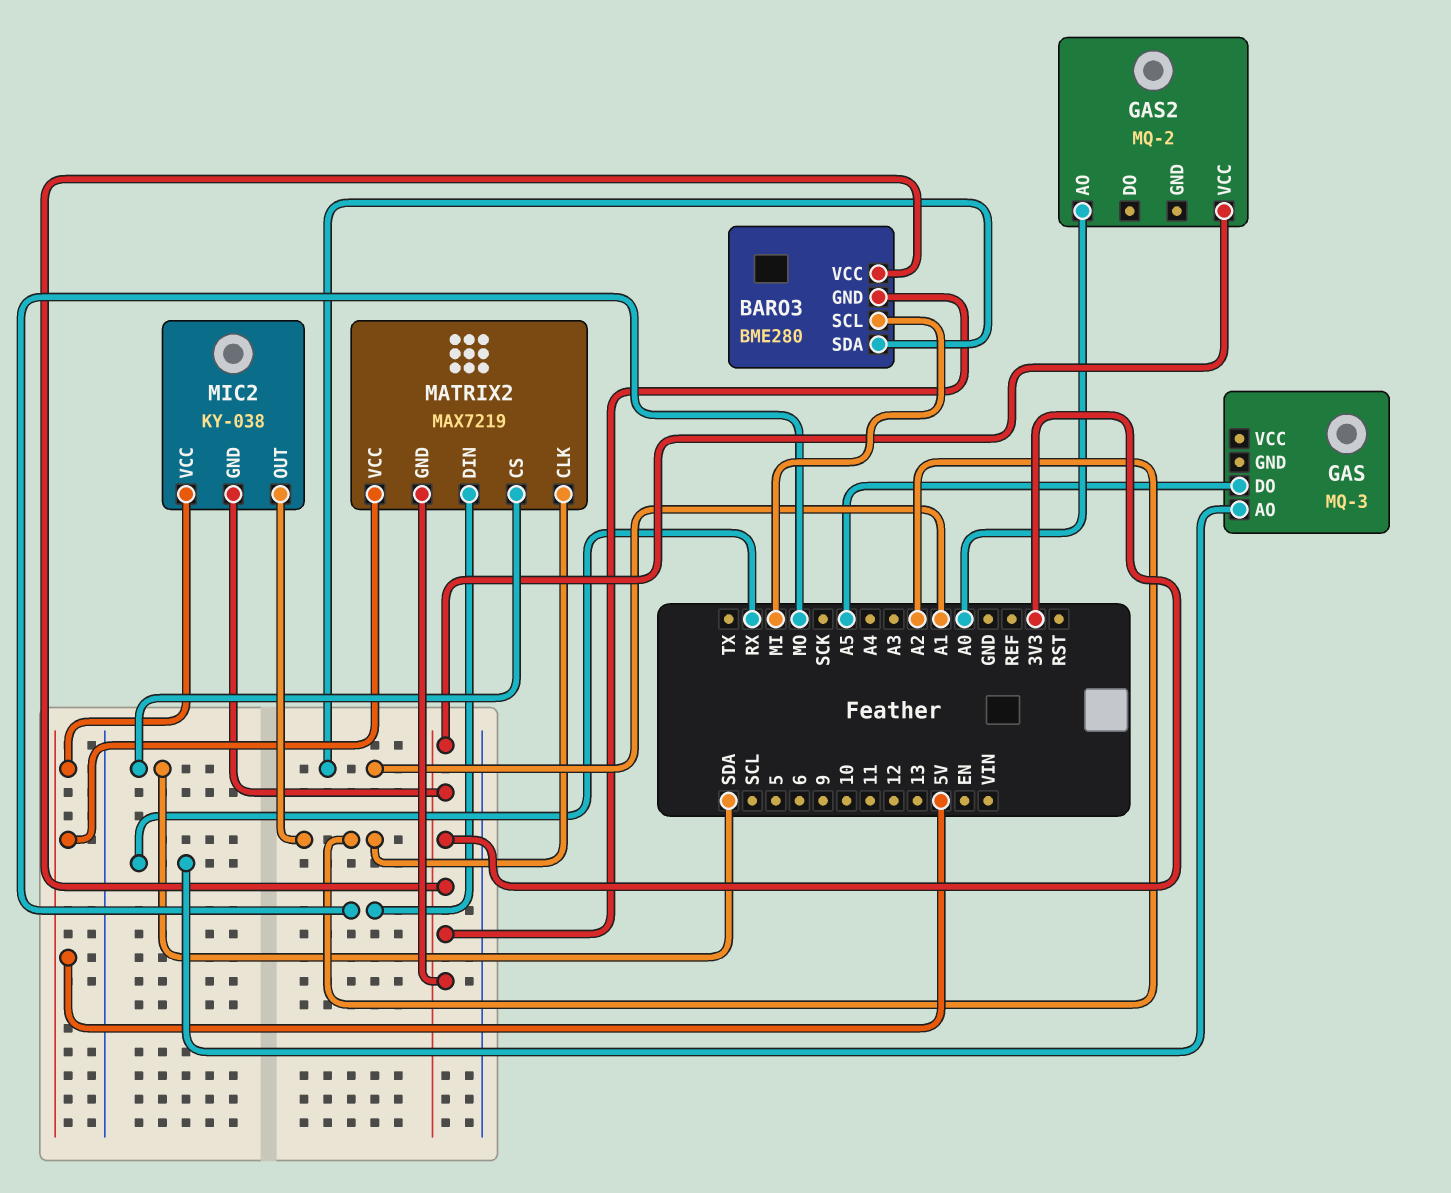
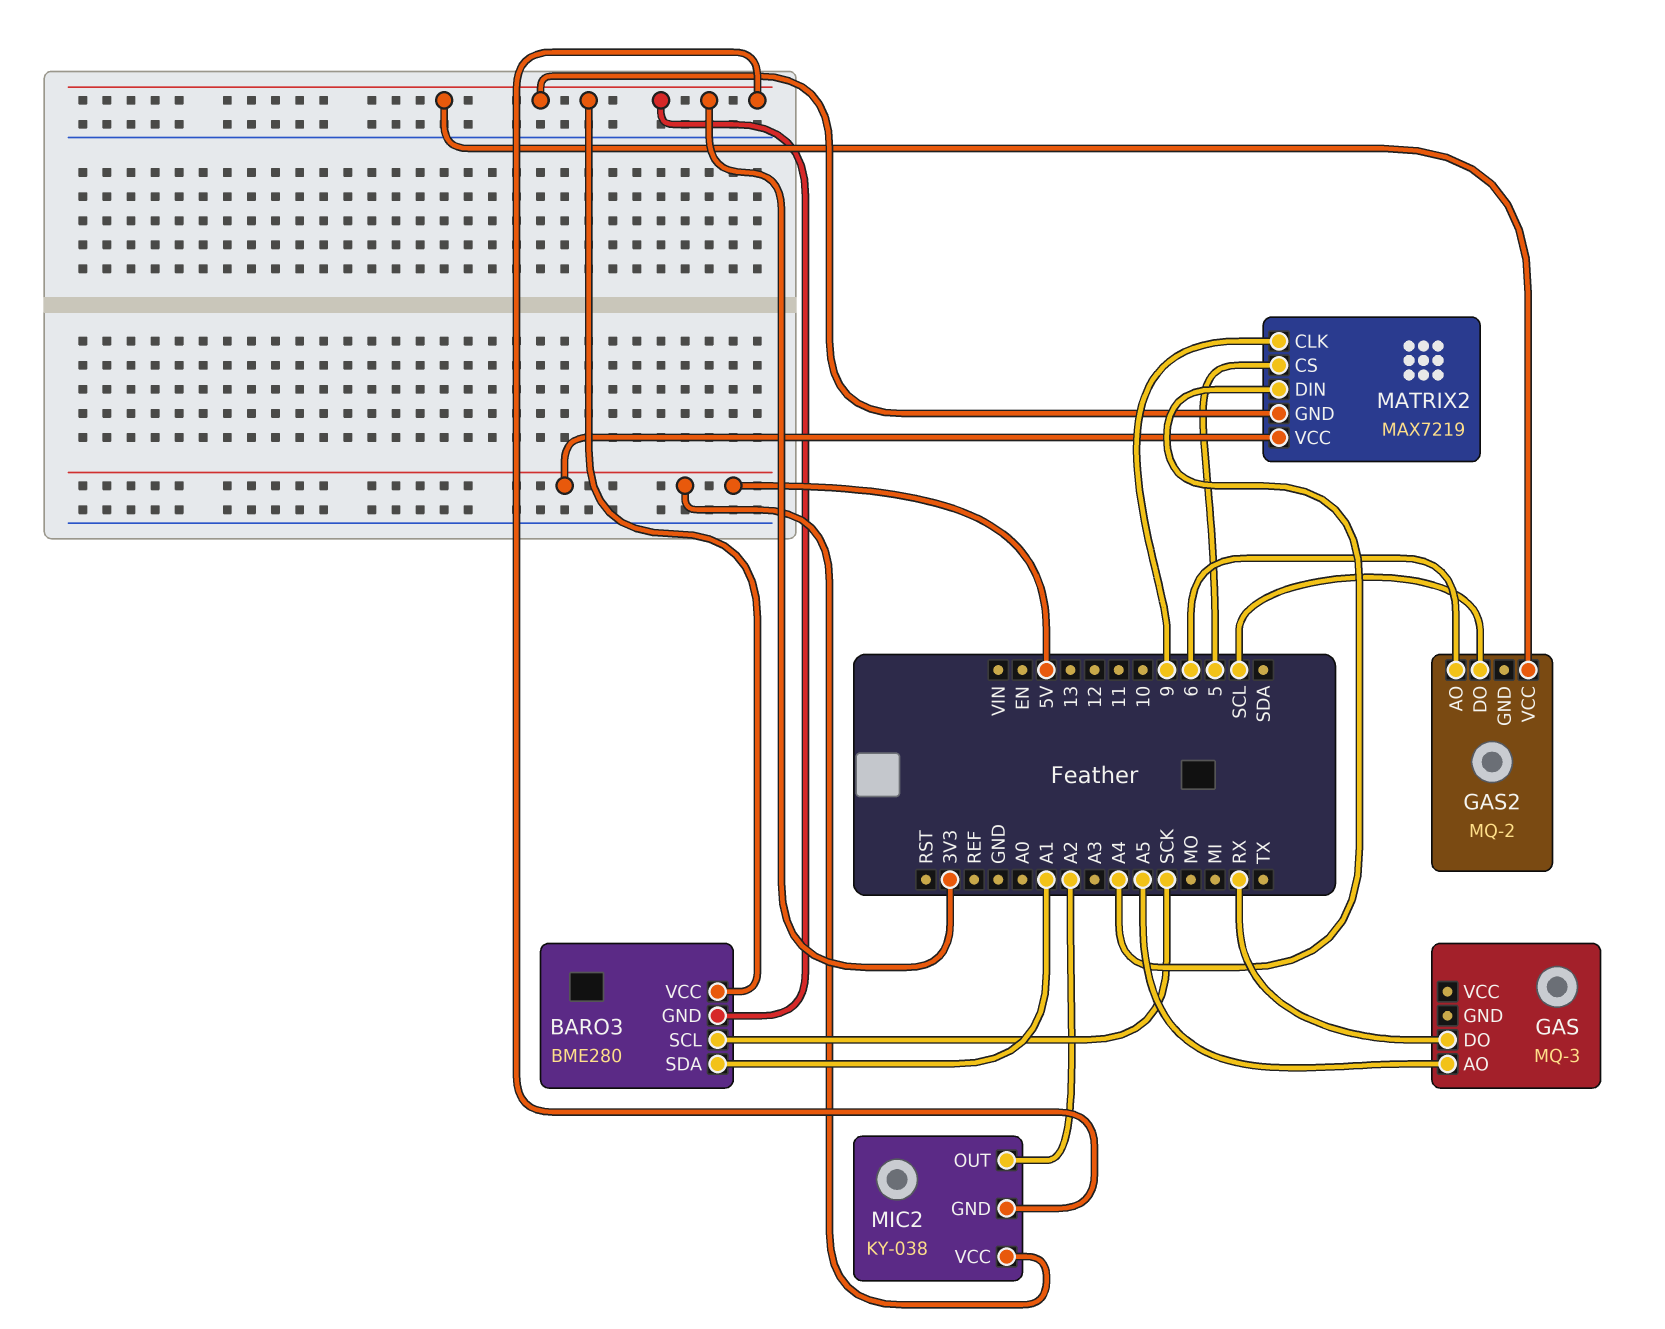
BARO3 pin SCL: MI -> SCK
GAS pin AO: RX -> A5
GAS pin DO: A5 -> RX
GAS2 pin AO: A0 -> 6
GAS2 pin DO: none -> SCL
MATRIX2 pin CLK: A2 -> 9
MATRIX2 pin CS: SDA -> 5
MATRIX2 pin DIN: MO -> A4

